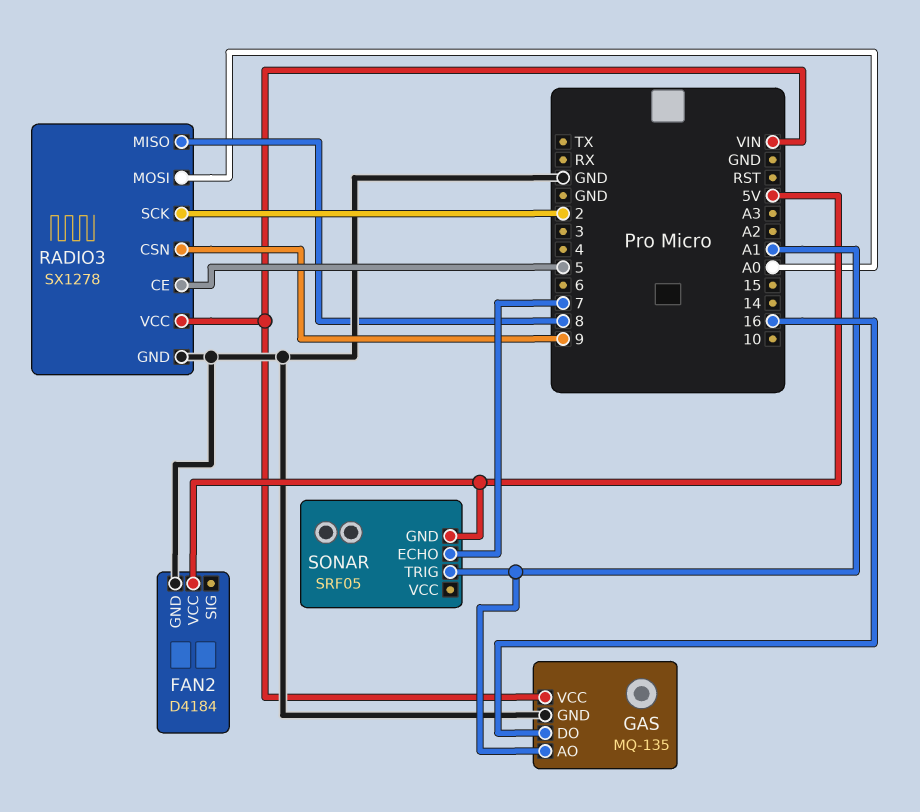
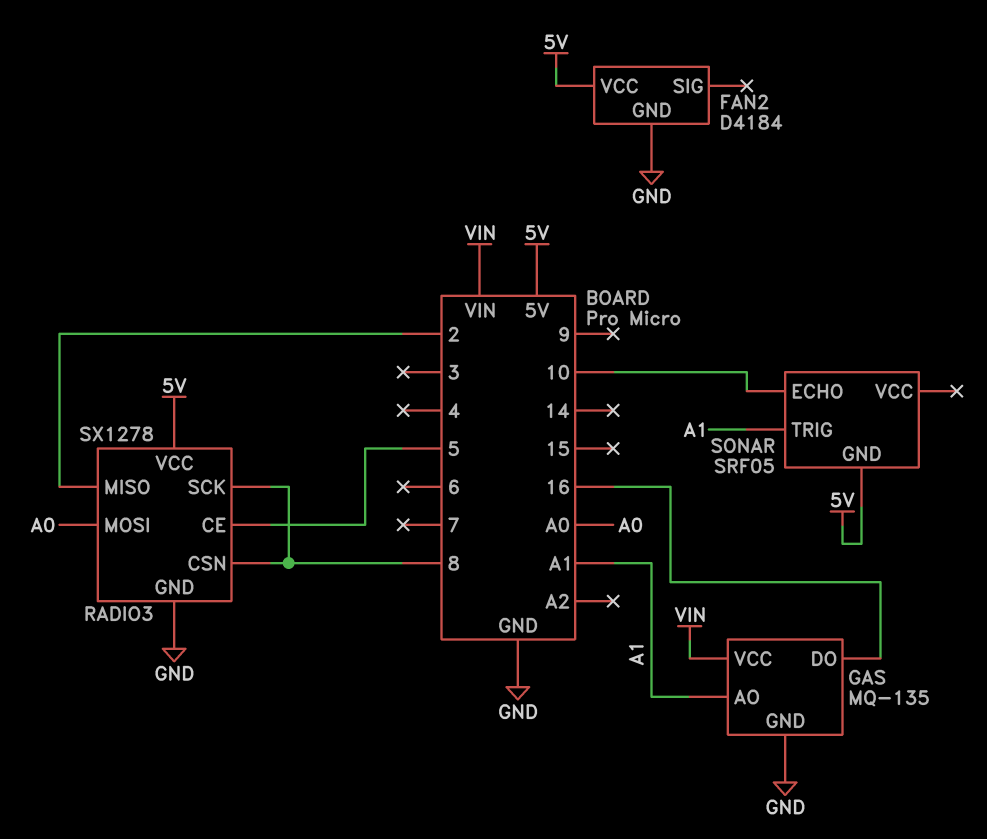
RADIO3 pin CSN: 9 -> 8
RADIO3 pin MISO: 8 -> 2
RADIO3 pin SCK: 2 -> 8
RADIO3 pin VCC: VIN -> 5V
SONAR pin ECHO: 7 -> 10

